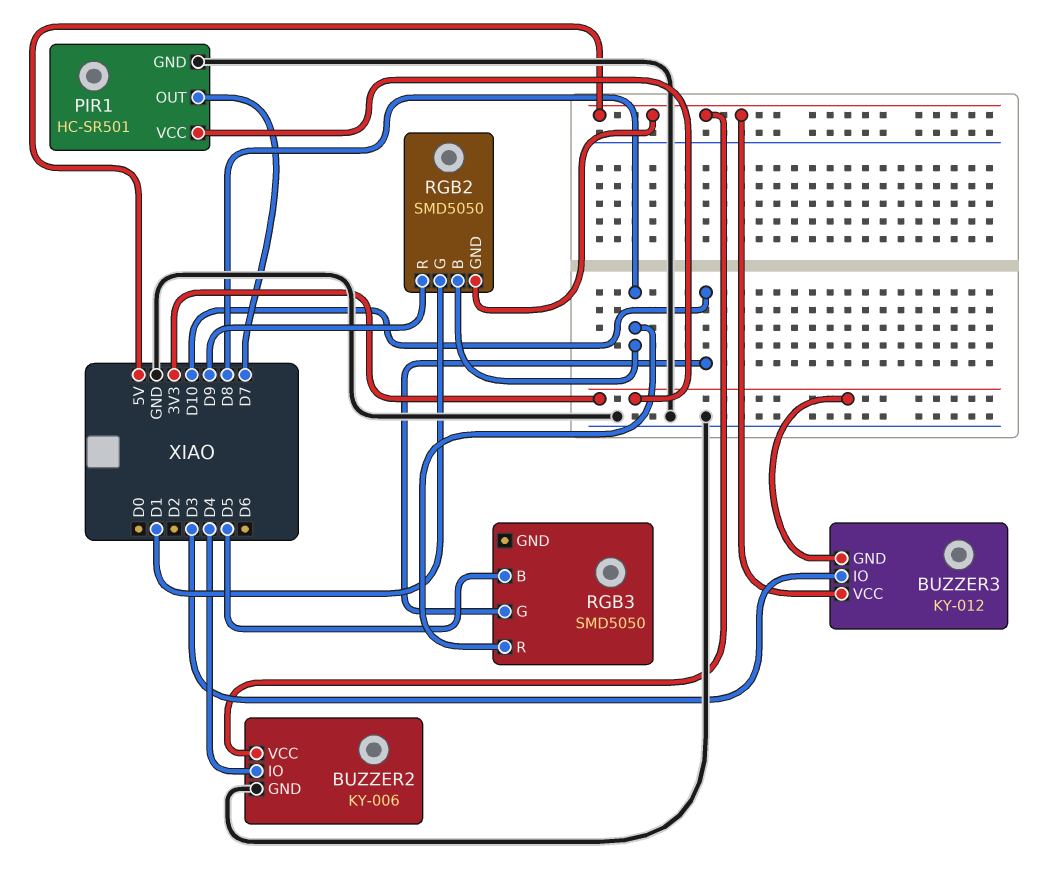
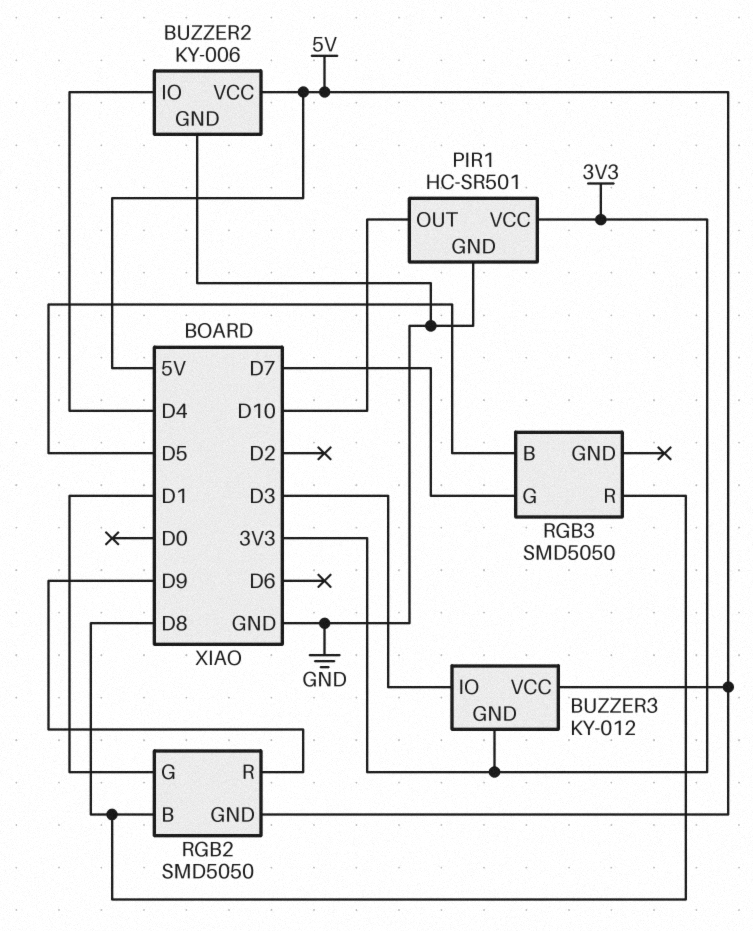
PIR1 pin OUT: D7 -> D10
RGB3 pin G: D10 -> D7

